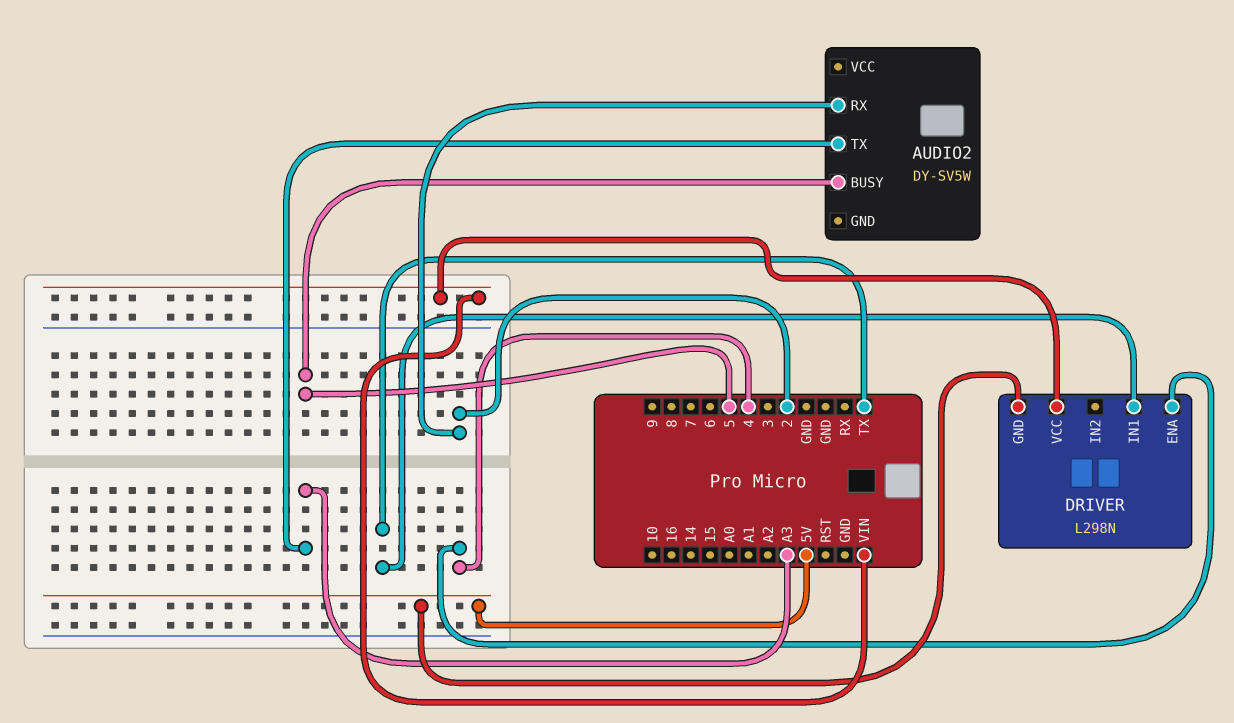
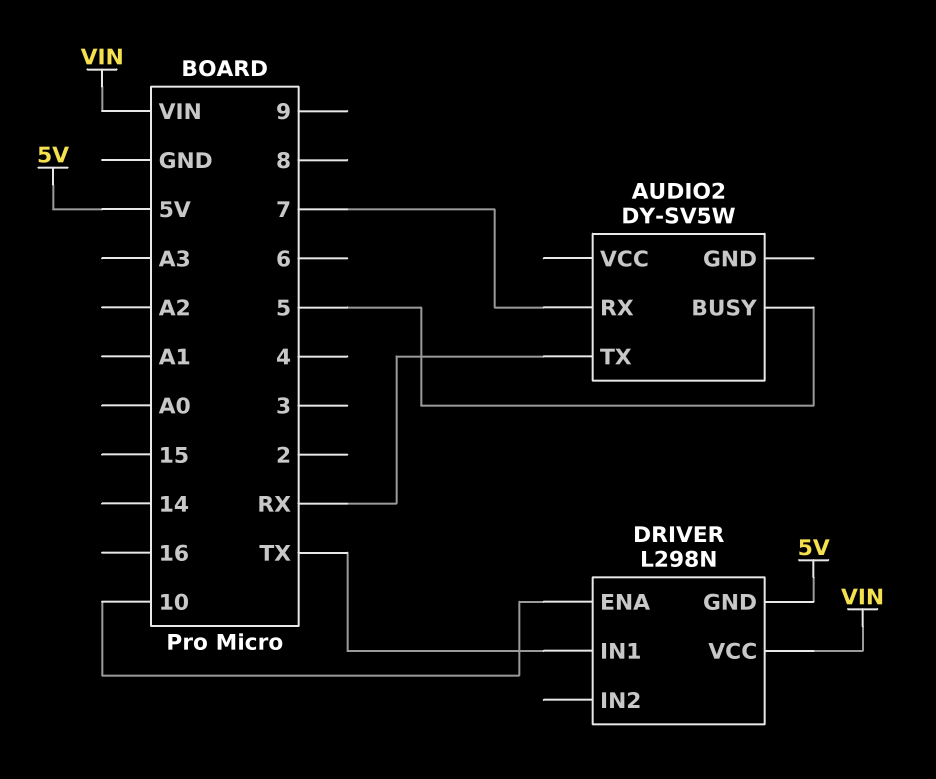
AUDIO2 pin RX: 2 -> 7
AUDIO2 pin TX: A3 -> RX
DRIVER pin ENA: 4 -> 10

